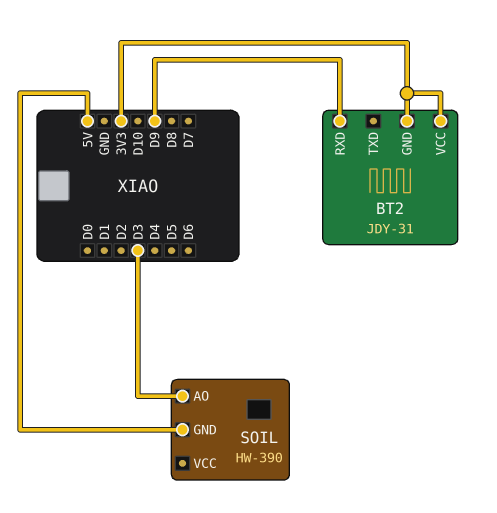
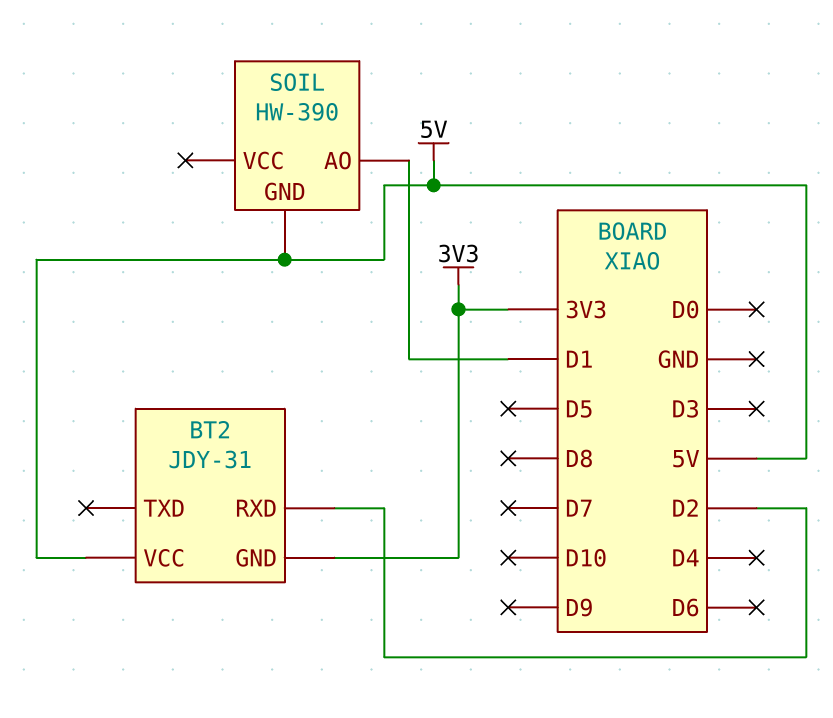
BT2 pin RXD: D9 -> D2
BT2 pin VCC: 3V3 -> 5V
SOIL pin AO: D3 -> D1

